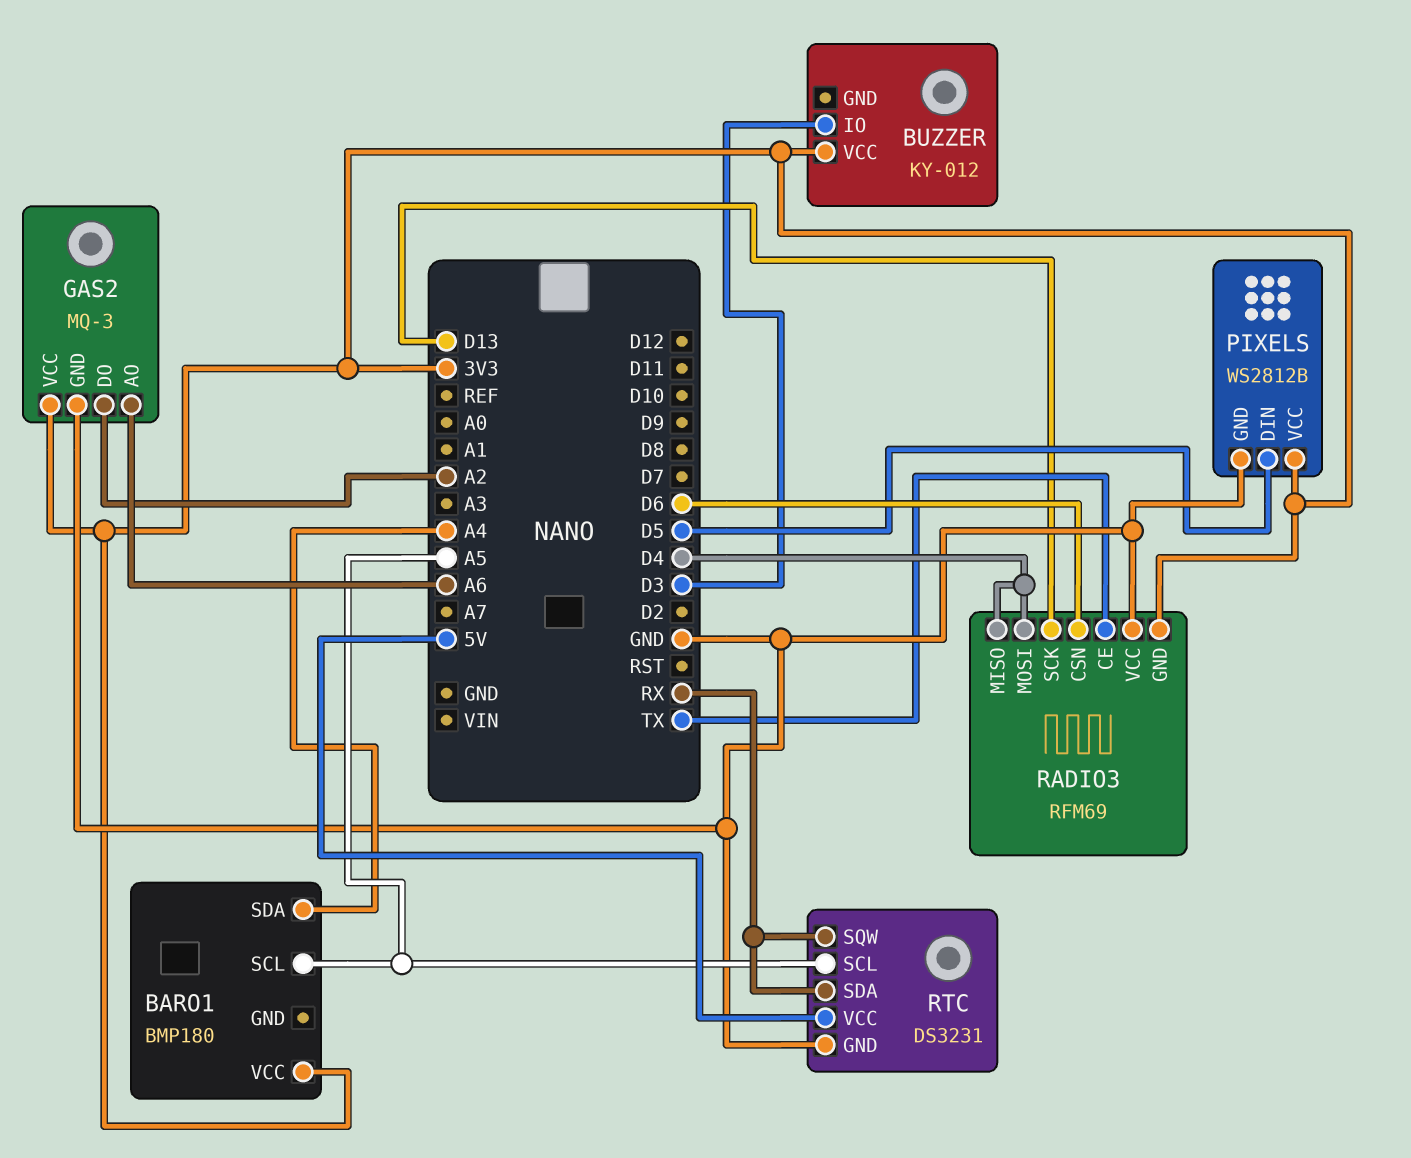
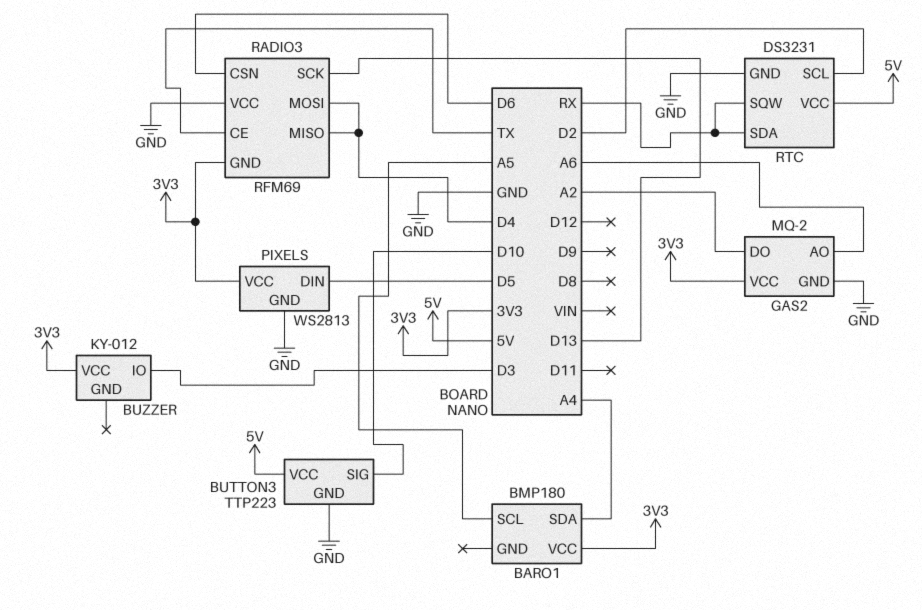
BUTTON3: none -> TTP223
BUTTON3 pin GND: none -> GND
BUTTON3 pin SIG: none -> D10
BUTTON3 pin VCC: none -> 5V
GAS2: MQ-3 -> MQ-2
PIXELS: WS2812B -> WS2813
RTC pin SCL: A5 -> D2

